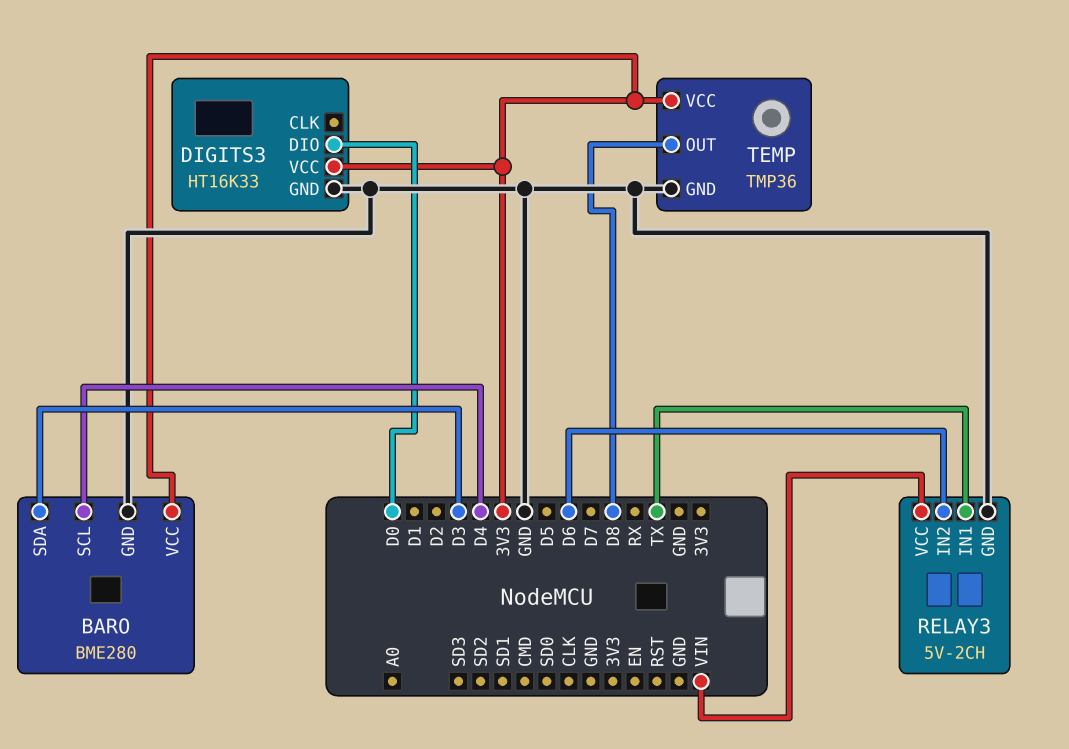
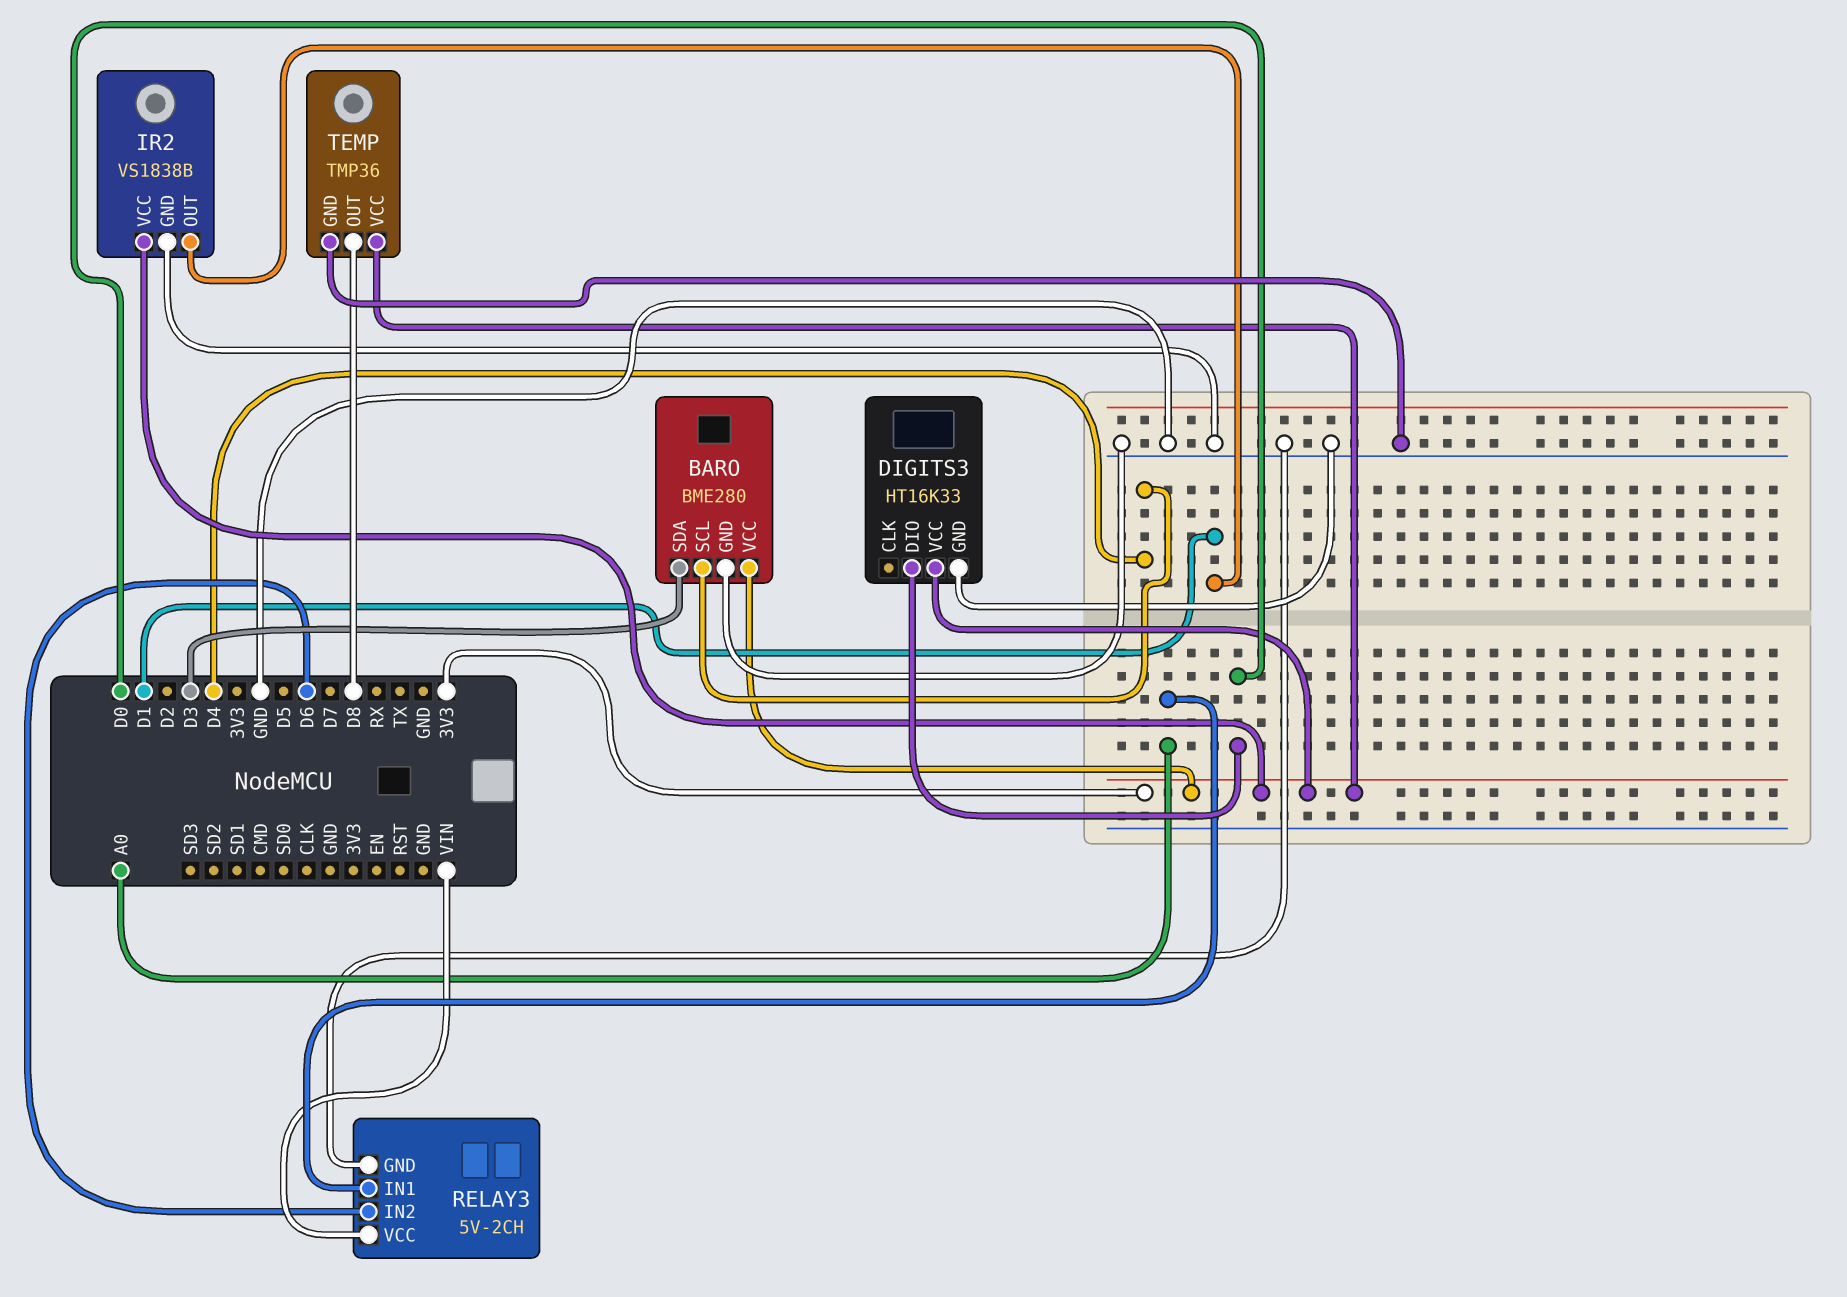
IR2: none -> VS1838B
IR2 pin GND: none -> GND
IR2 pin OUT: none -> D1
IR2 pin VCC: none -> 3V3
RELAY3 pin IN1: TX -> A0

